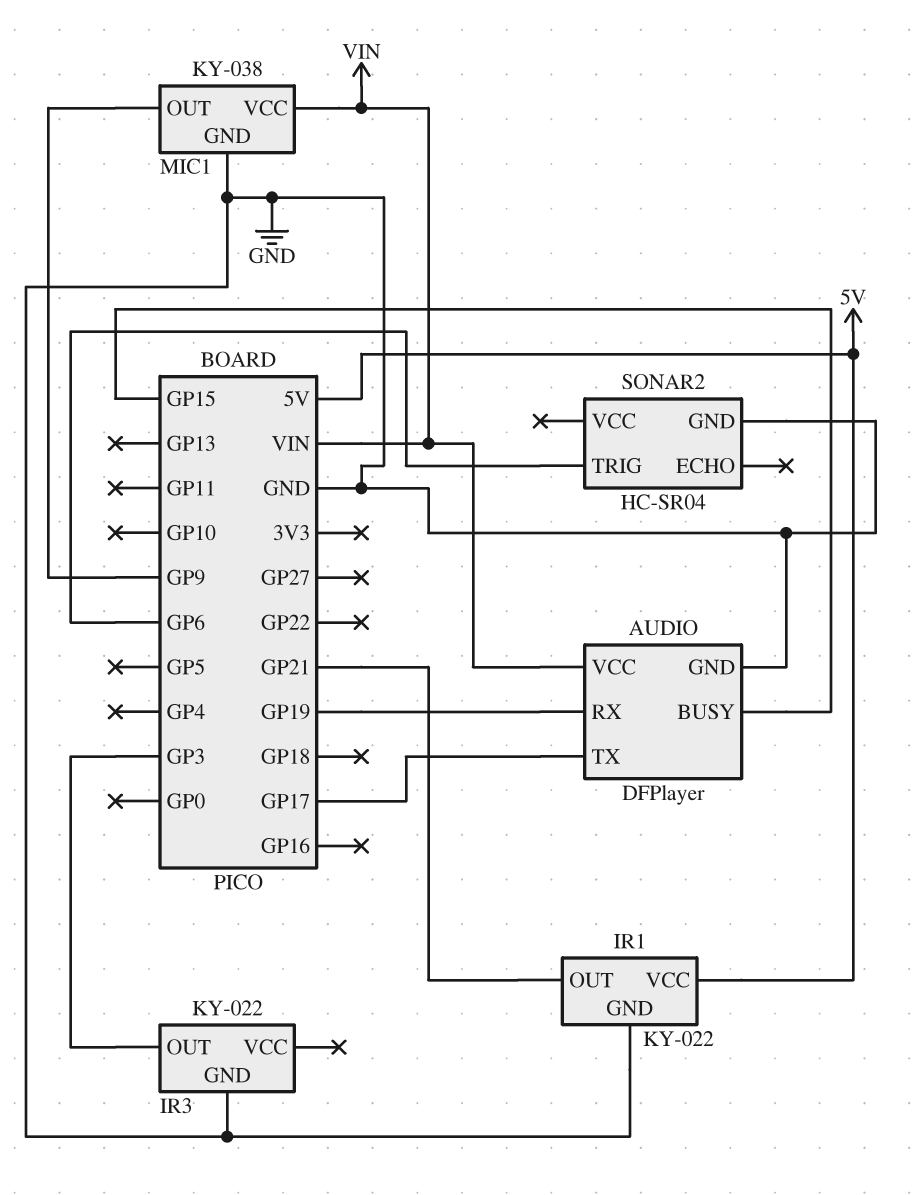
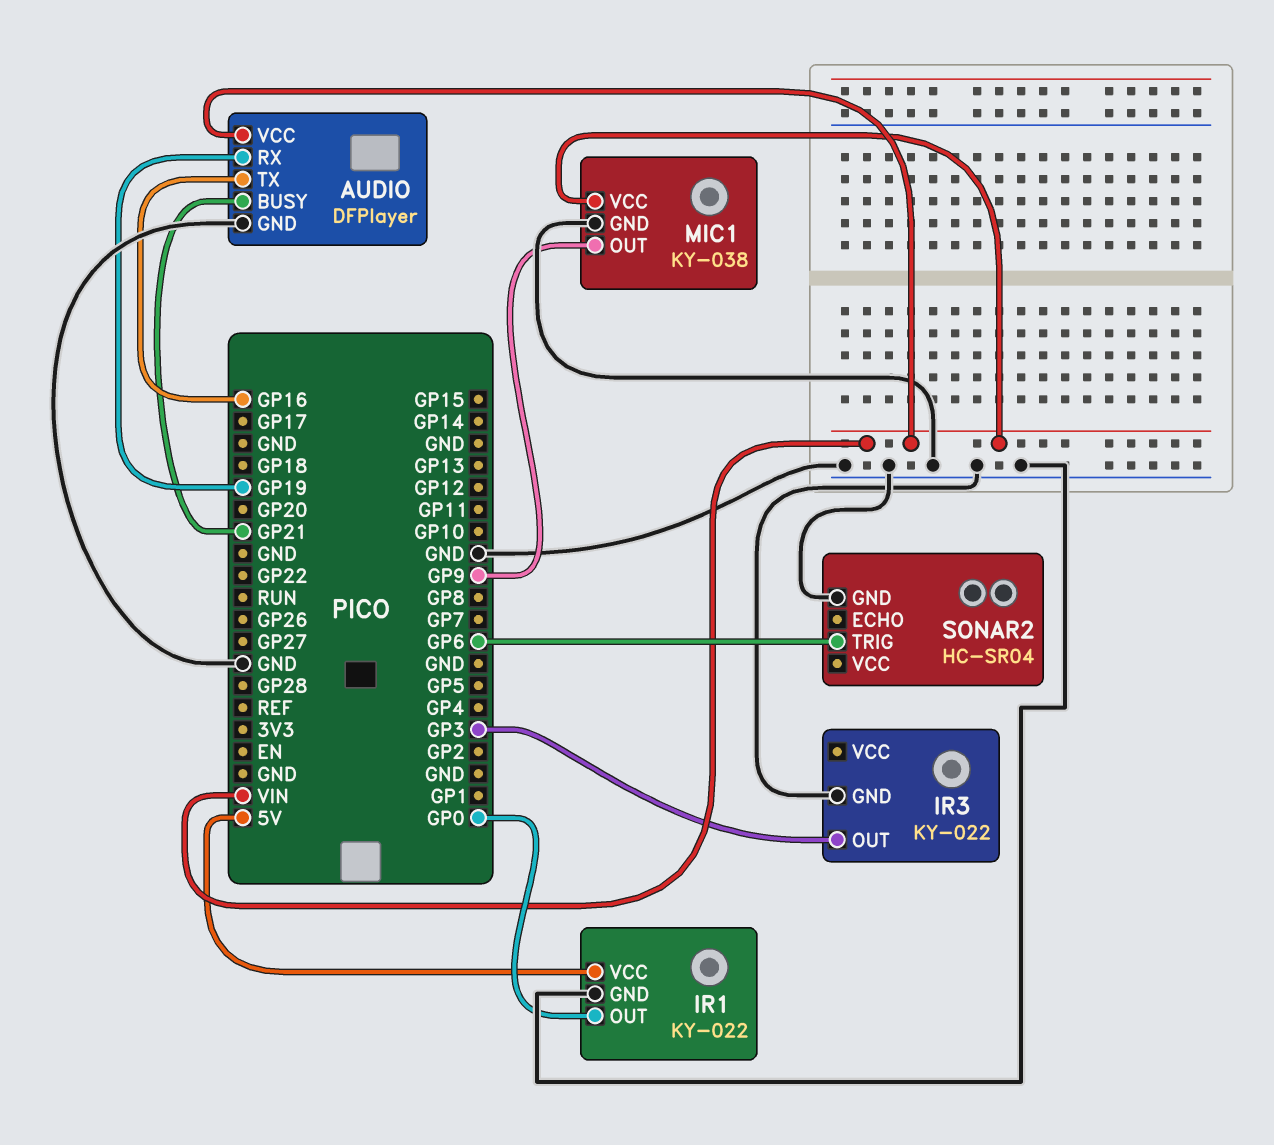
AUDIO pin BUSY: GP15 -> GP21
AUDIO pin TX: GP17 -> GP16
IR1 pin OUT: GP21 -> GP0

